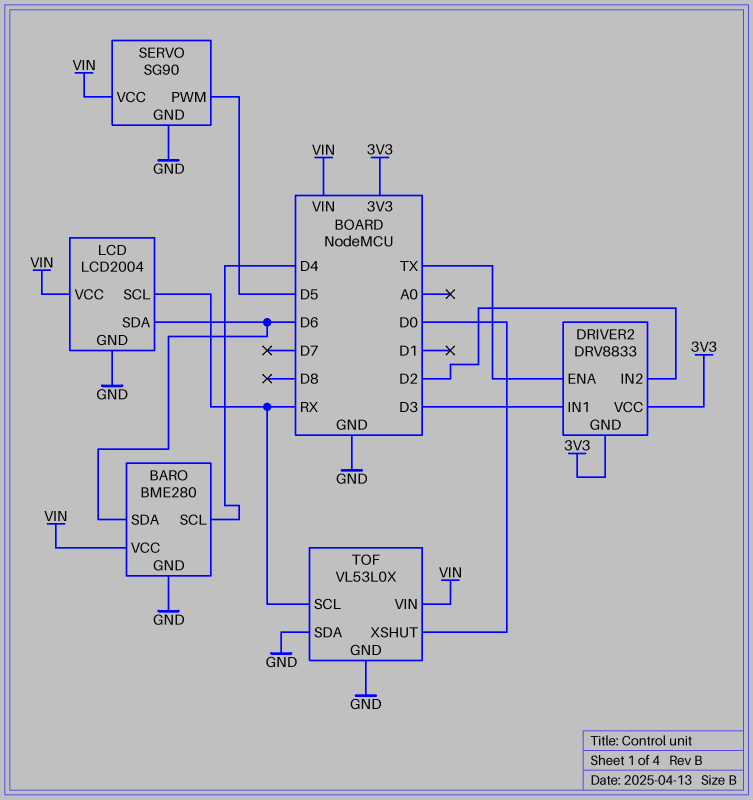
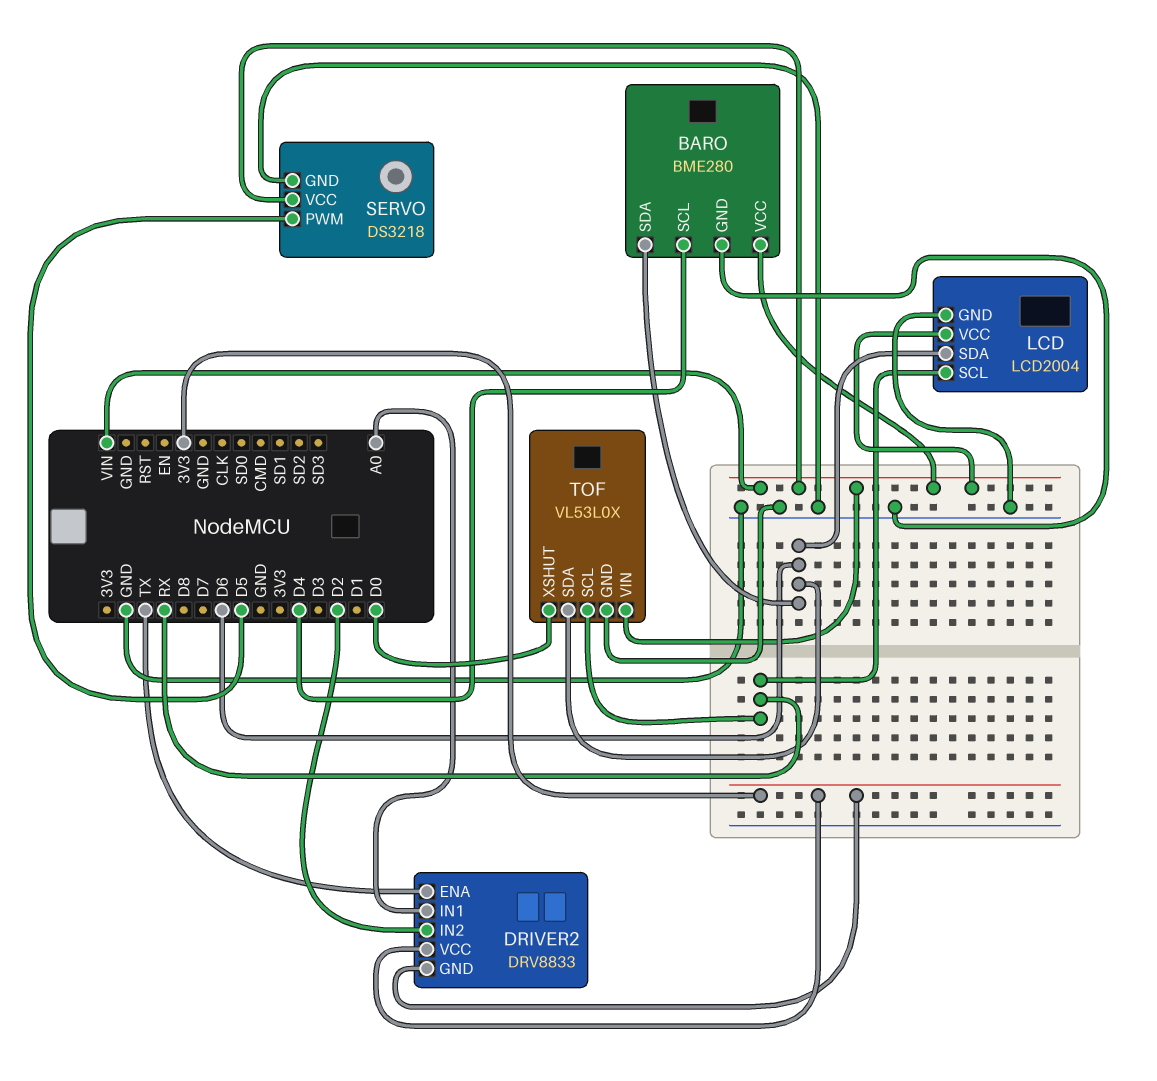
DRIVER2 pin IN1: D3 -> A0
SERVO: SG90 -> DS3218
TOF pin SDA: GND -> D6

